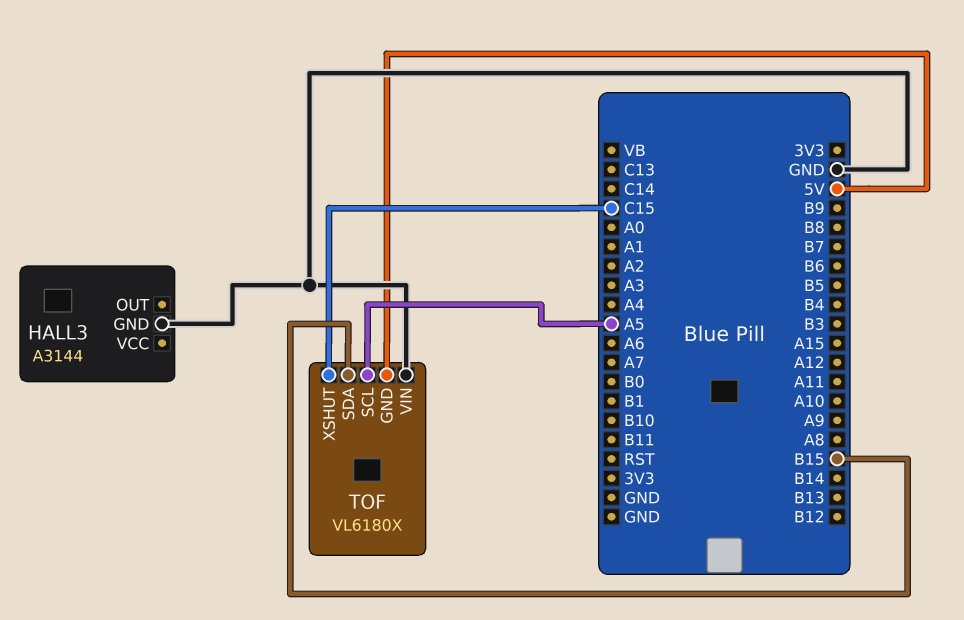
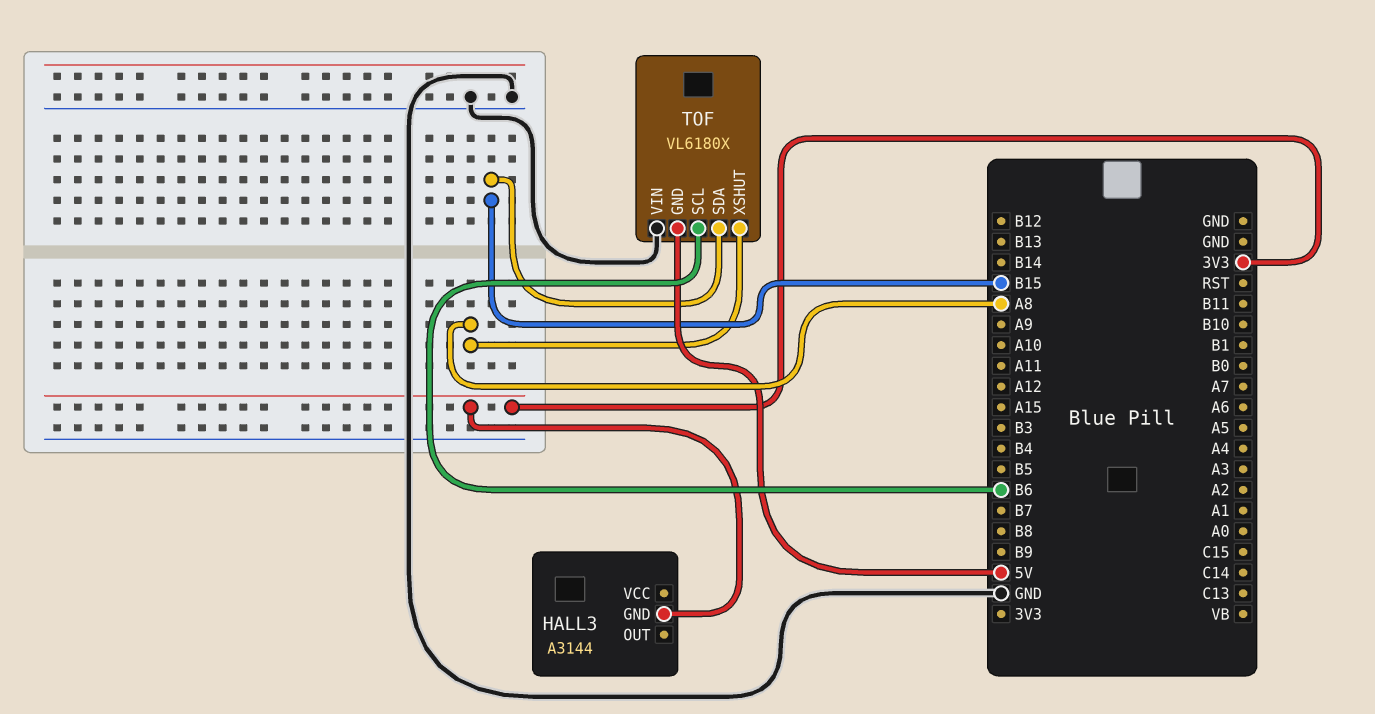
HALL3 pin GND: GND -> 3V3
TOF pin SCL: A5 -> B6
TOF pin XSHUT: C15 -> A8

